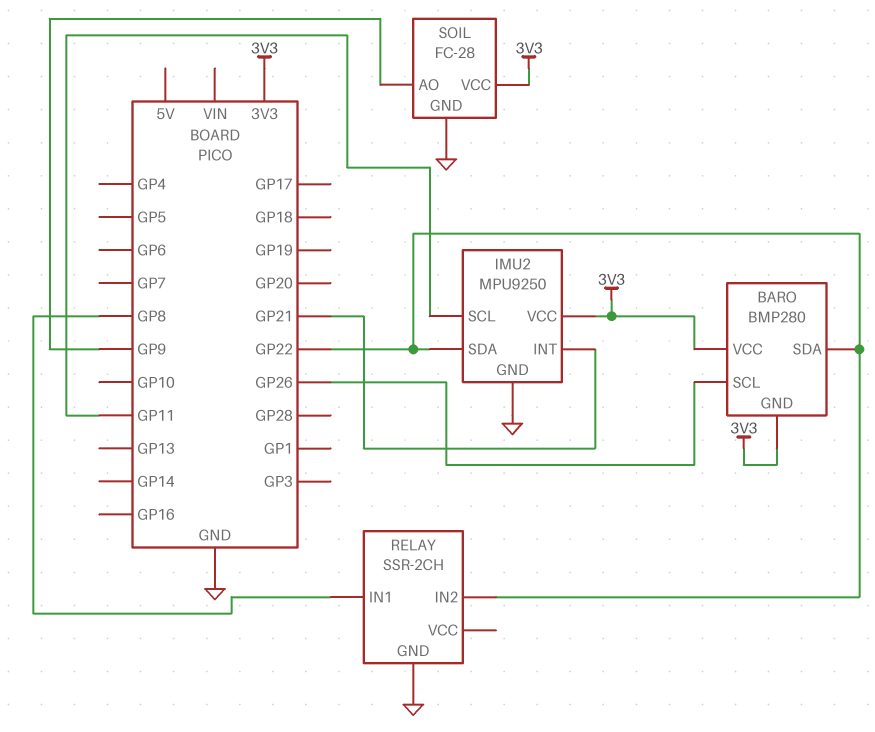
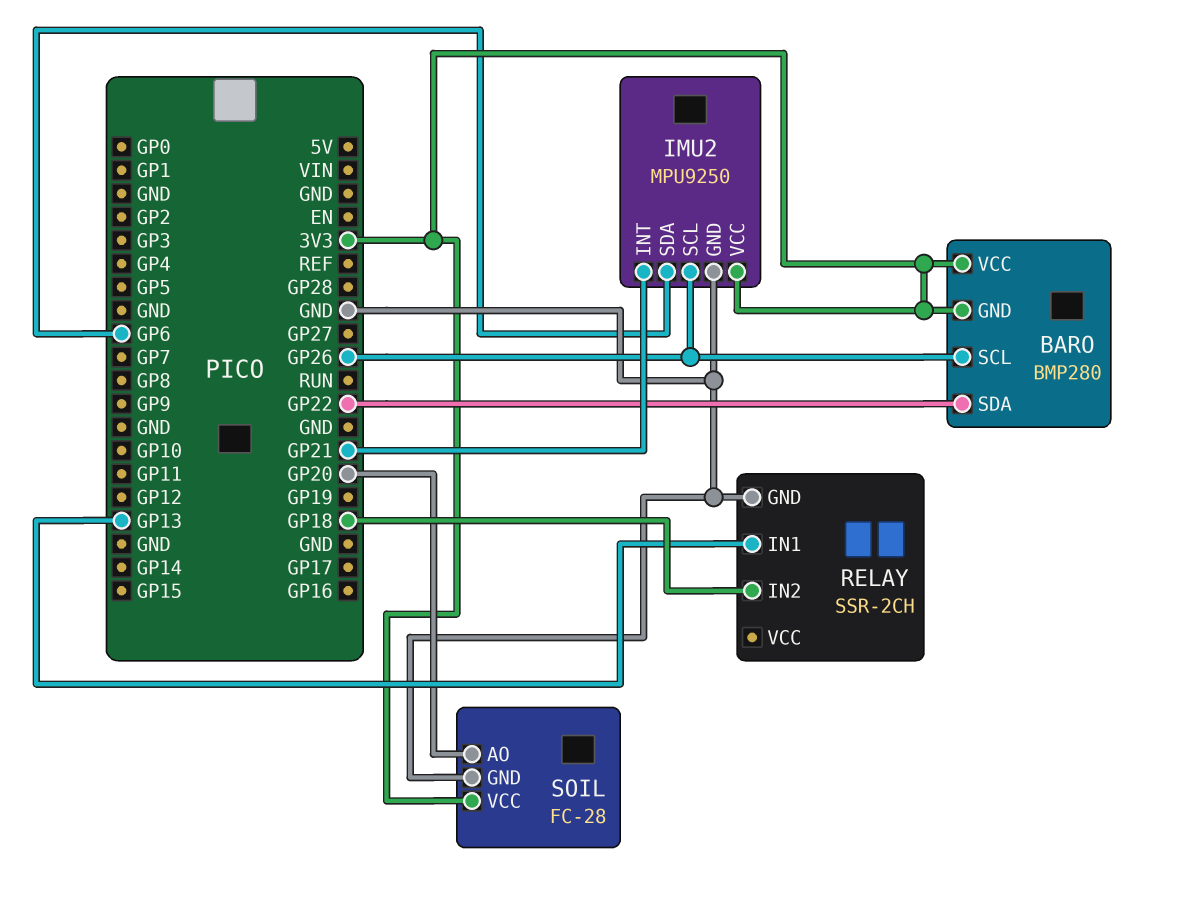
IMU2 pin SCL: GP11 -> GP26
IMU2 pin SDA: GP22 -> GP6
RELAY pin IN1: GP8 -> GP13
RELAY pin IN2: GP22 -> GP18
SOIL pin AO: GP9 -> GP20

